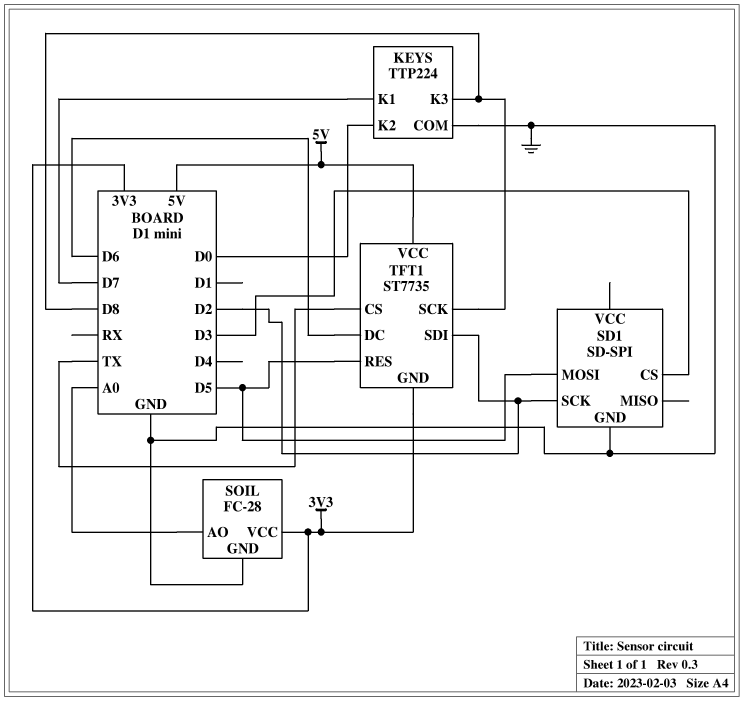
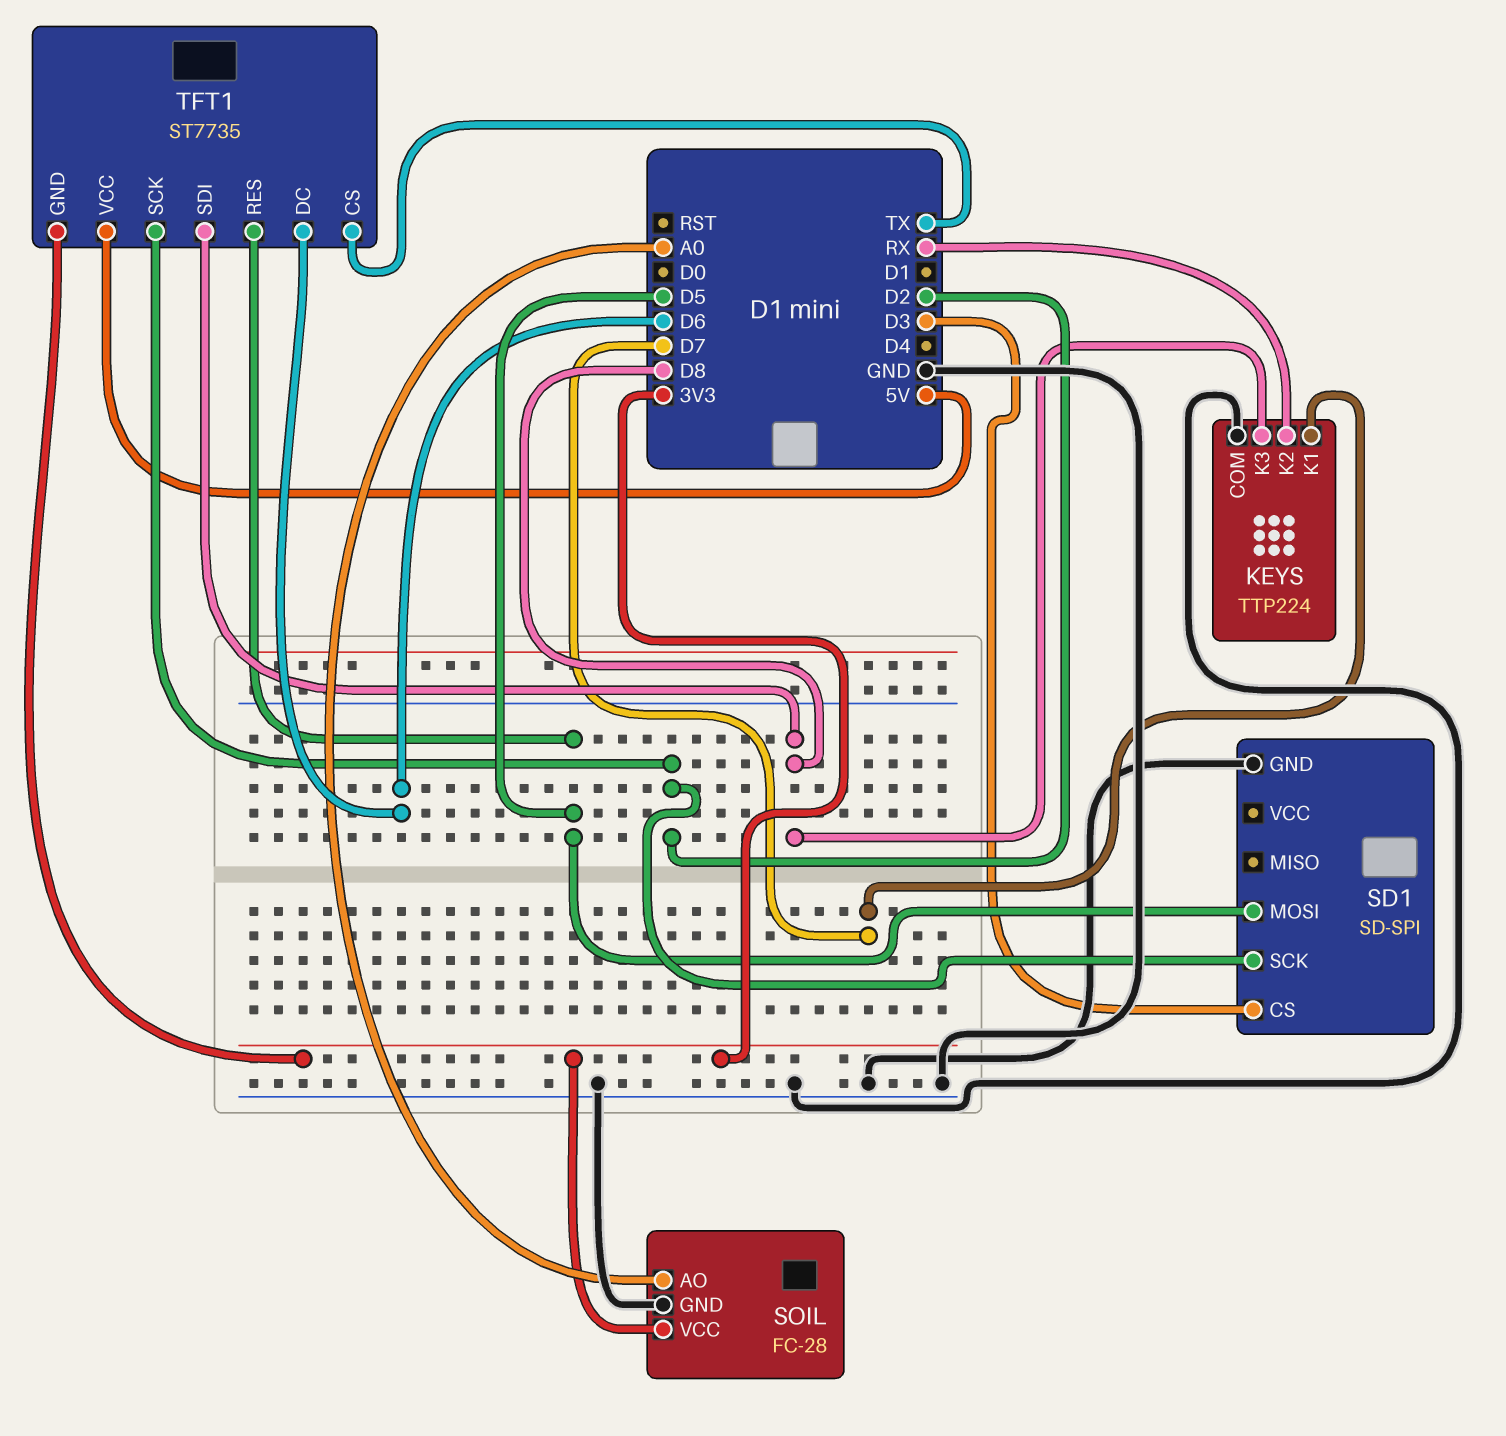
KEYS pin K2: D0 -> RX
TFT1 pin SCK: D8 -> D2
TFT1 pin SDI: D2 -> D8

